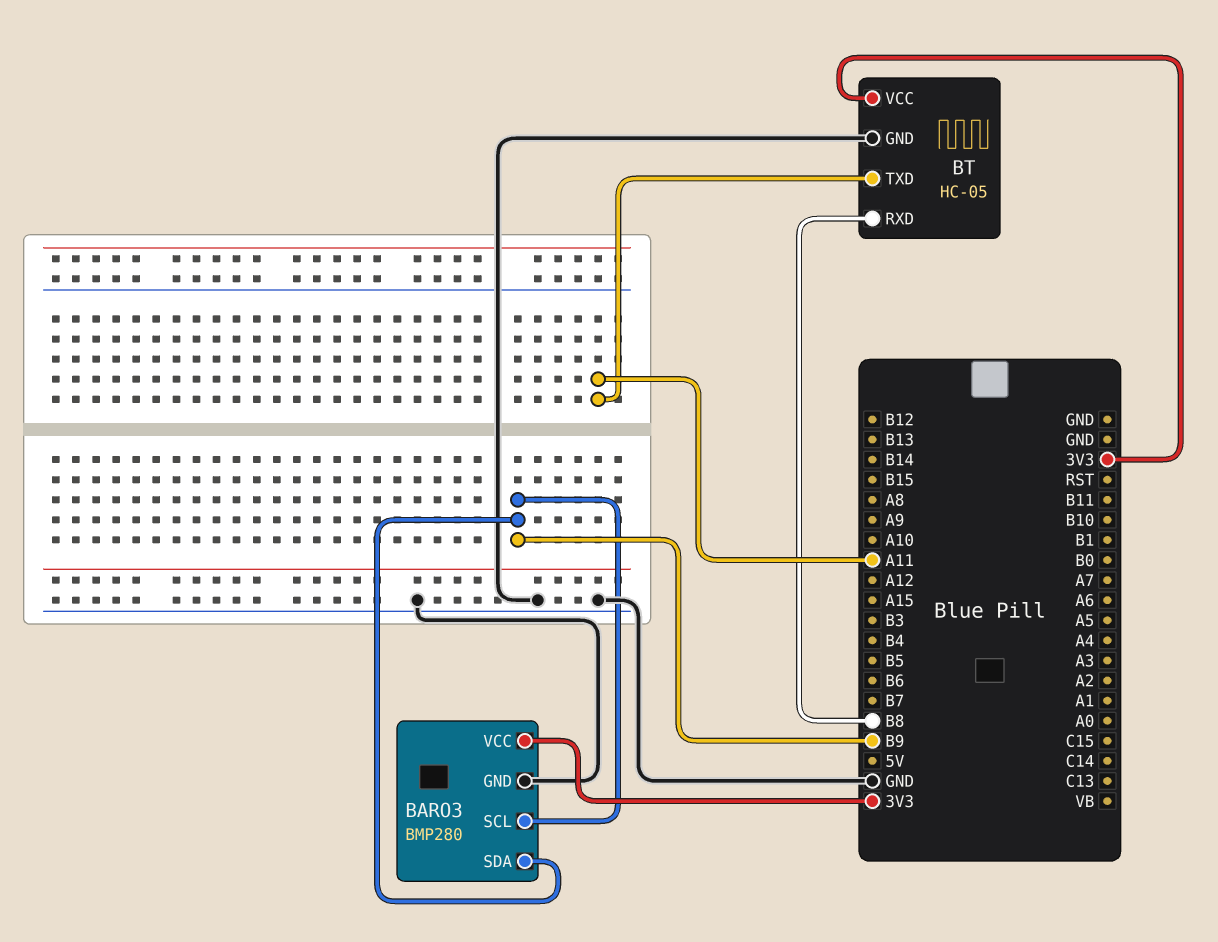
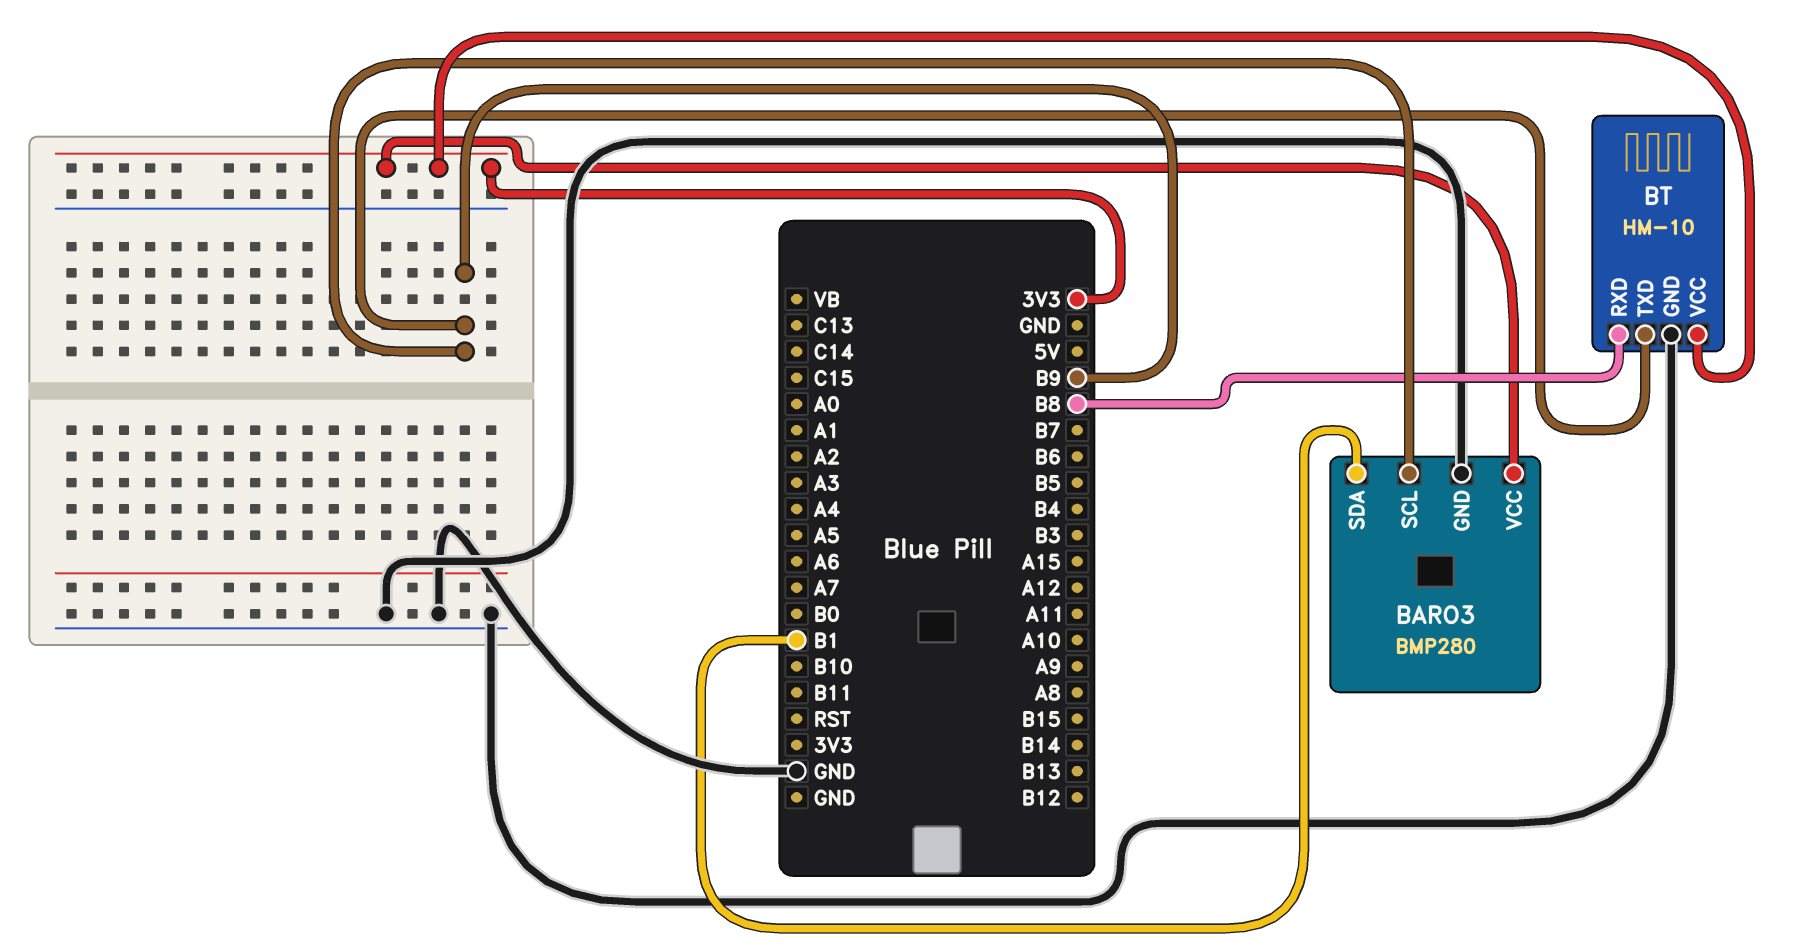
BARO3 pin SDA: B9 -> B1
BT: HC-05 -> HM-10
BT pin TXD: A11 -> B9

